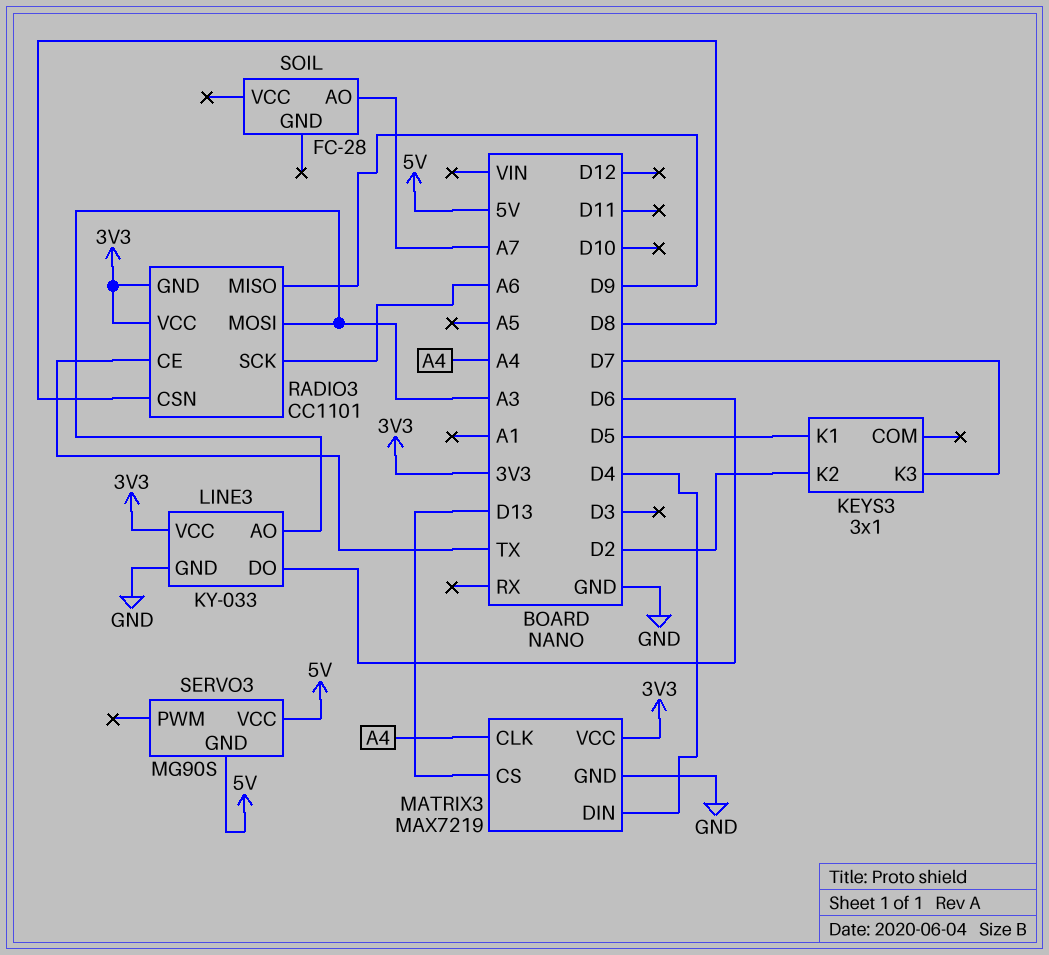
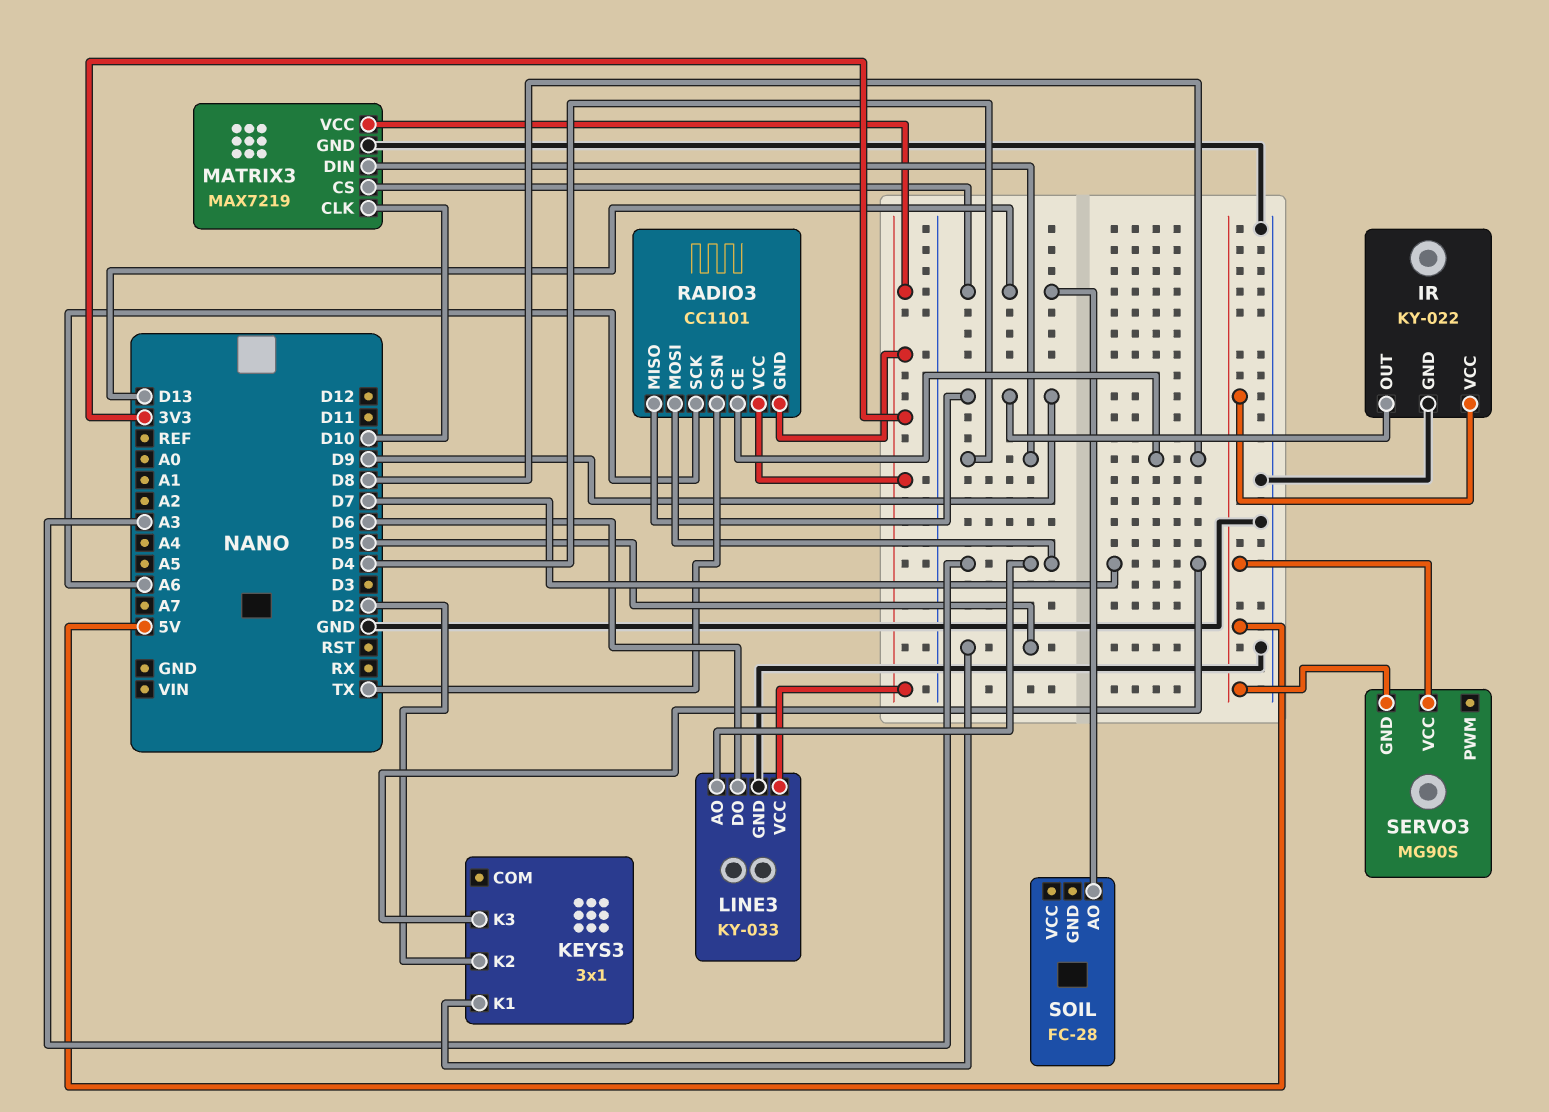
IR: none -> KY-022
IR pin GND: none -> GND
IR pin OUT: none -> D9
IR pin VCC: none -> 5V
MATRIX3 pin CLK: A4 -> D10
RADIO3 pin CE: TX -> D8
RADIO3 pin CSN: D8 -> TX
SOIL pin AO: A7 -> D13

